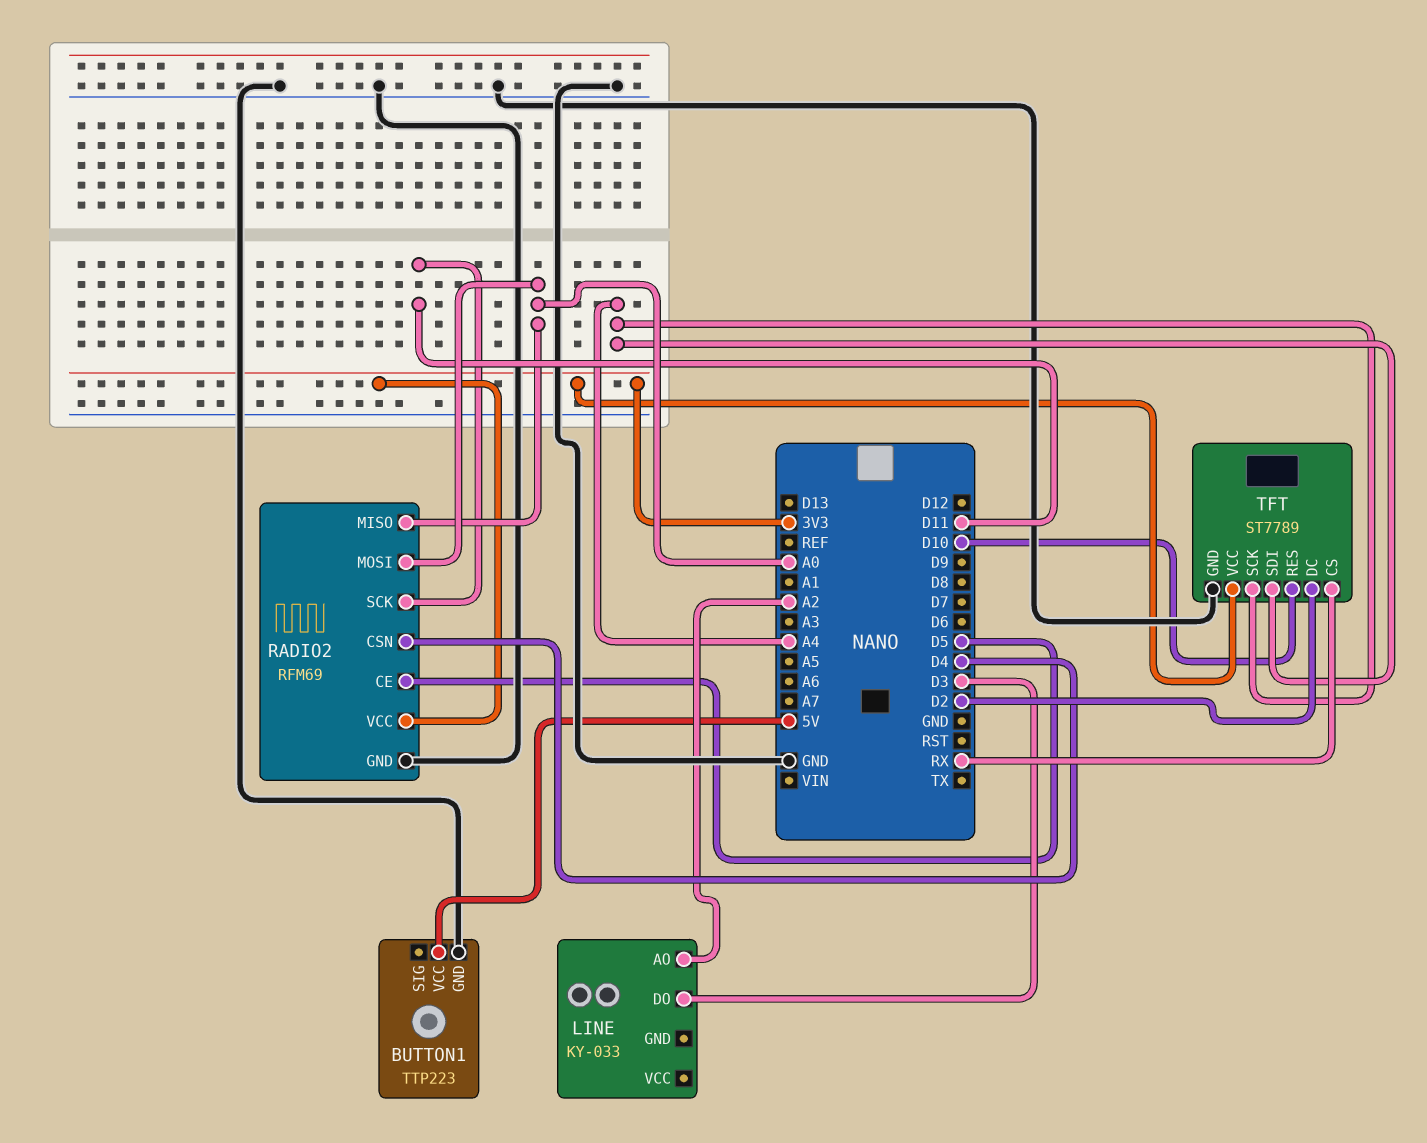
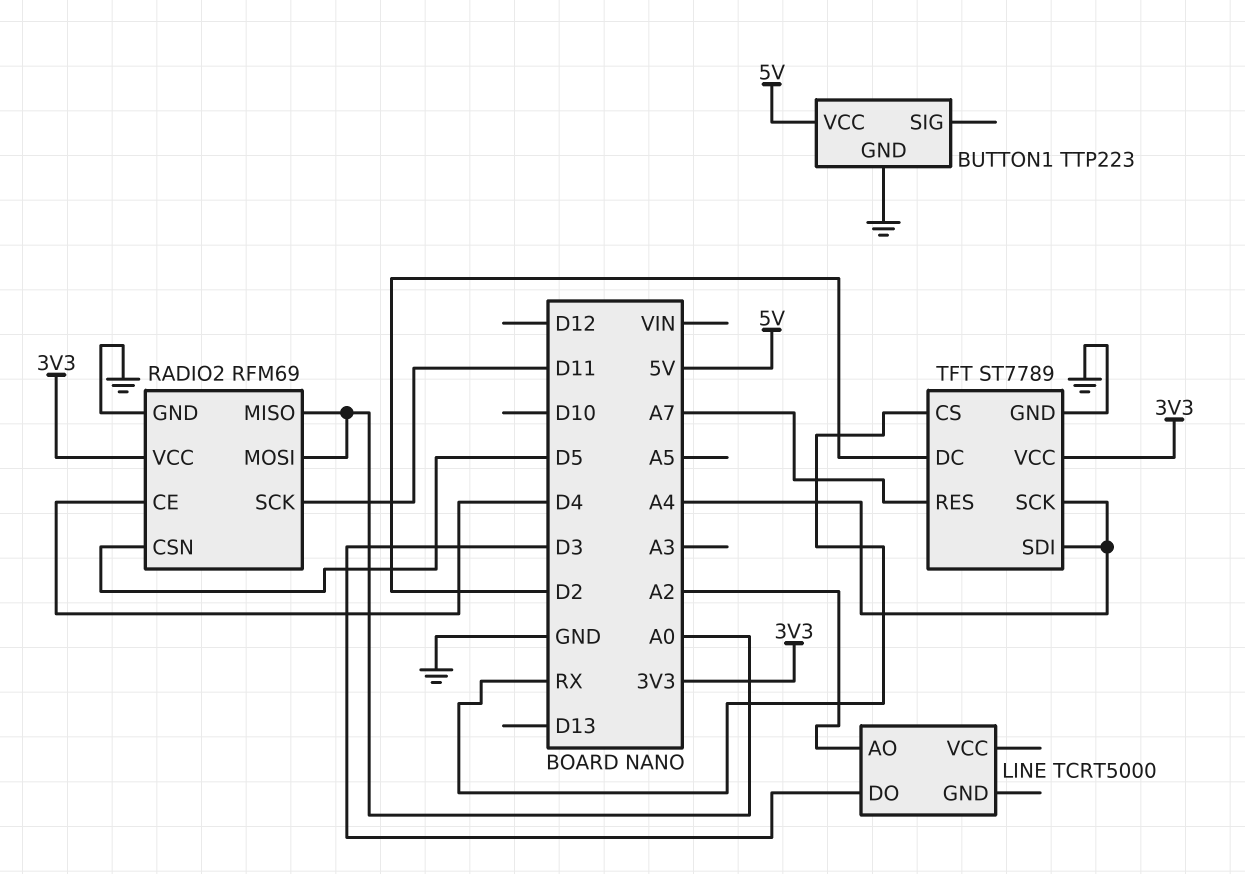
LINE: KY-033 -> TCRT5000
RADIO2 pin CE: D5 -> D4
RADIO2 pin CSN: D4 -> D5
TFT pin RES: D10 -> A7

